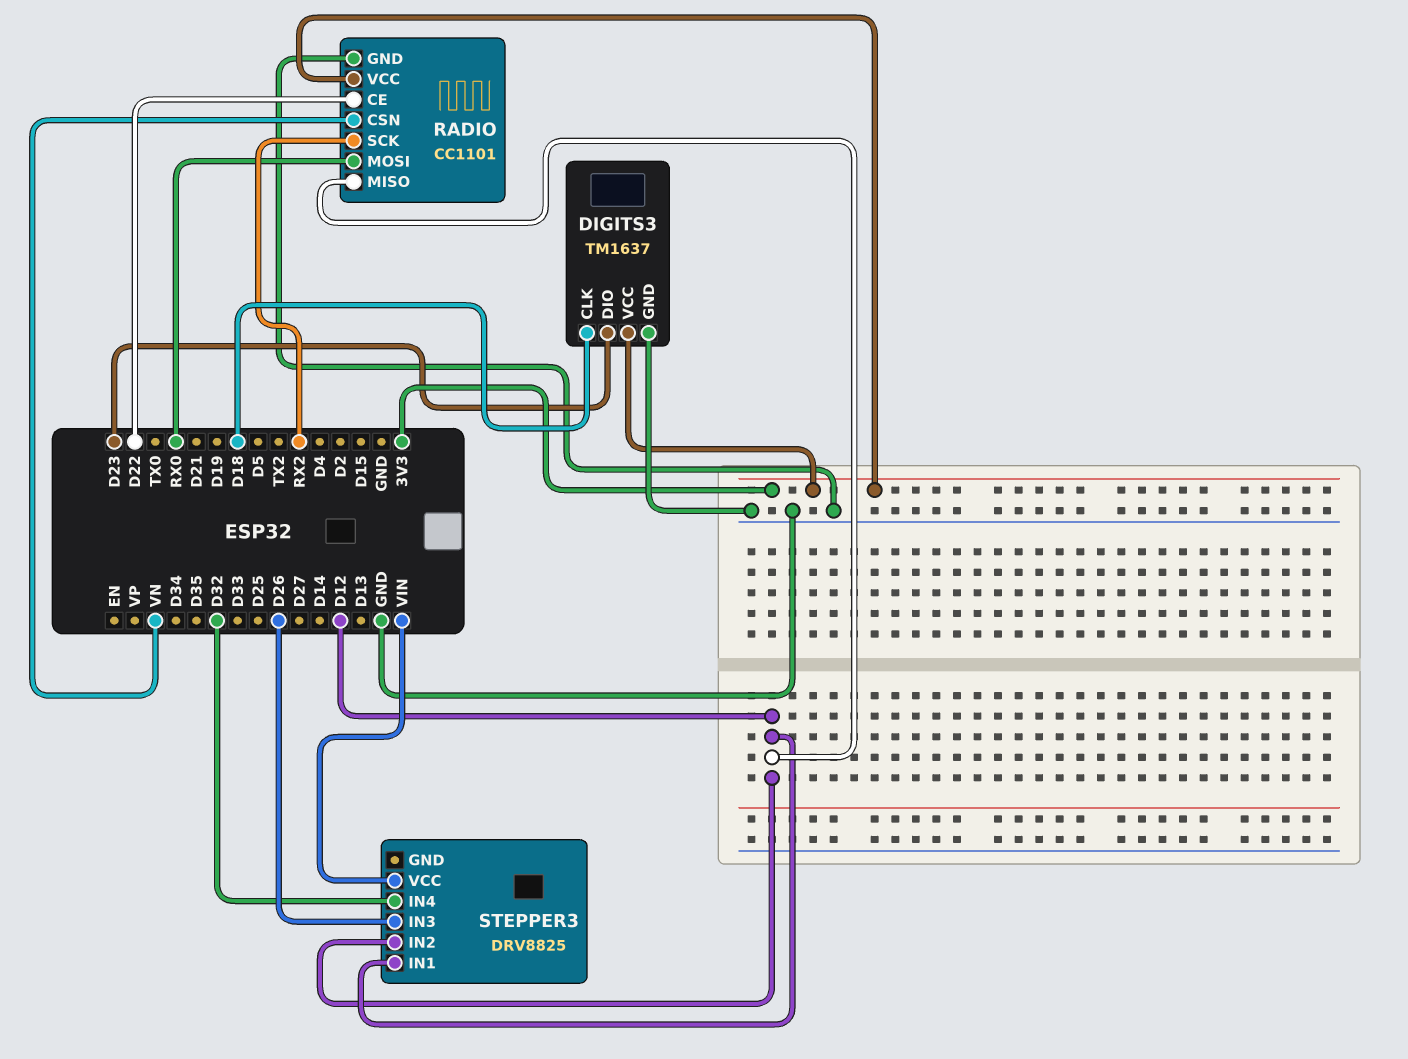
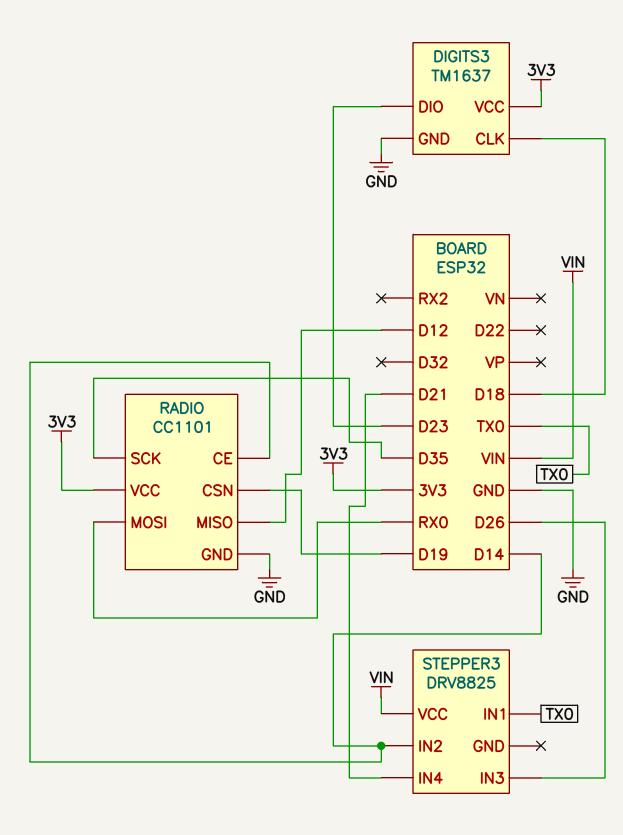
RADIO pin CE: D22 -> D14
RADIO pin CSN: VN -> D19
RADIO pin SCK: RX2 -> D35
STEPPER3 pin IN1: D12 -> TX0
STEPPER3 pin IN2: D12 -> D14
STEPPER3 pin IN4: D32 -> D21

